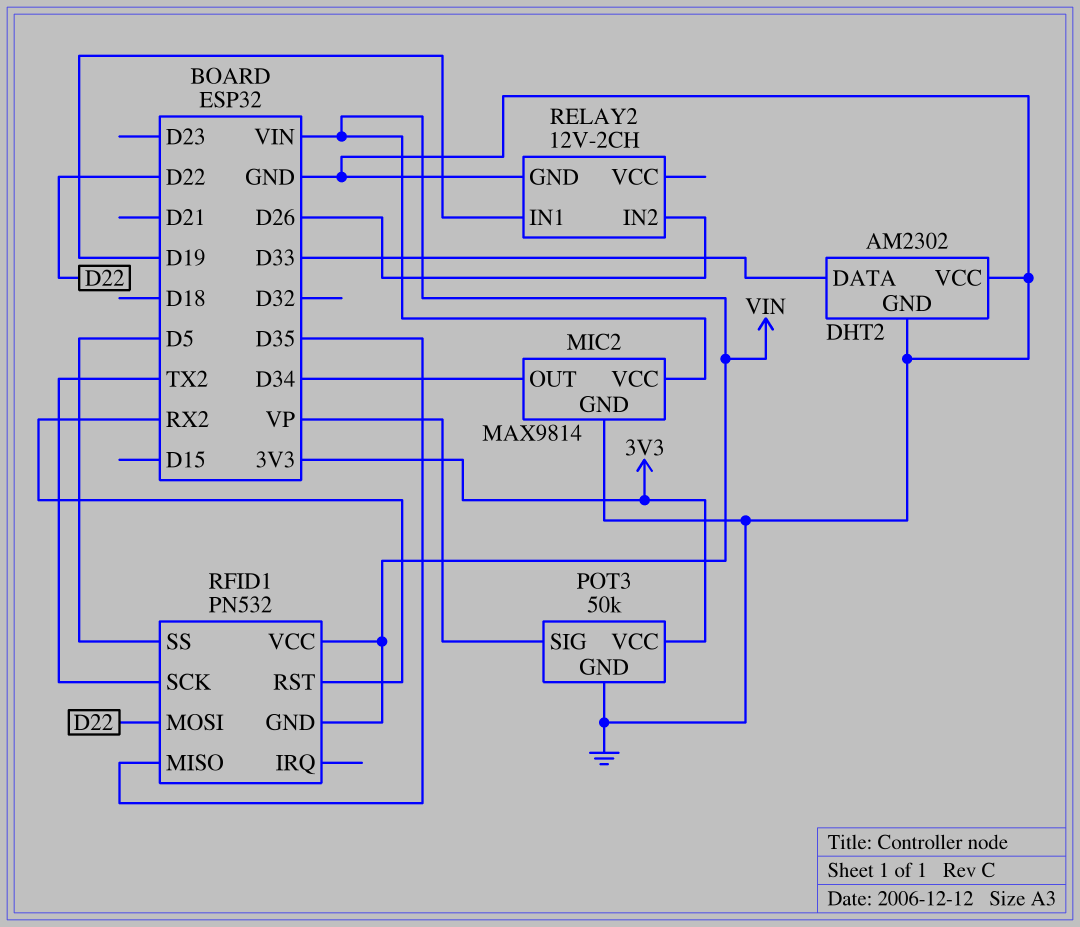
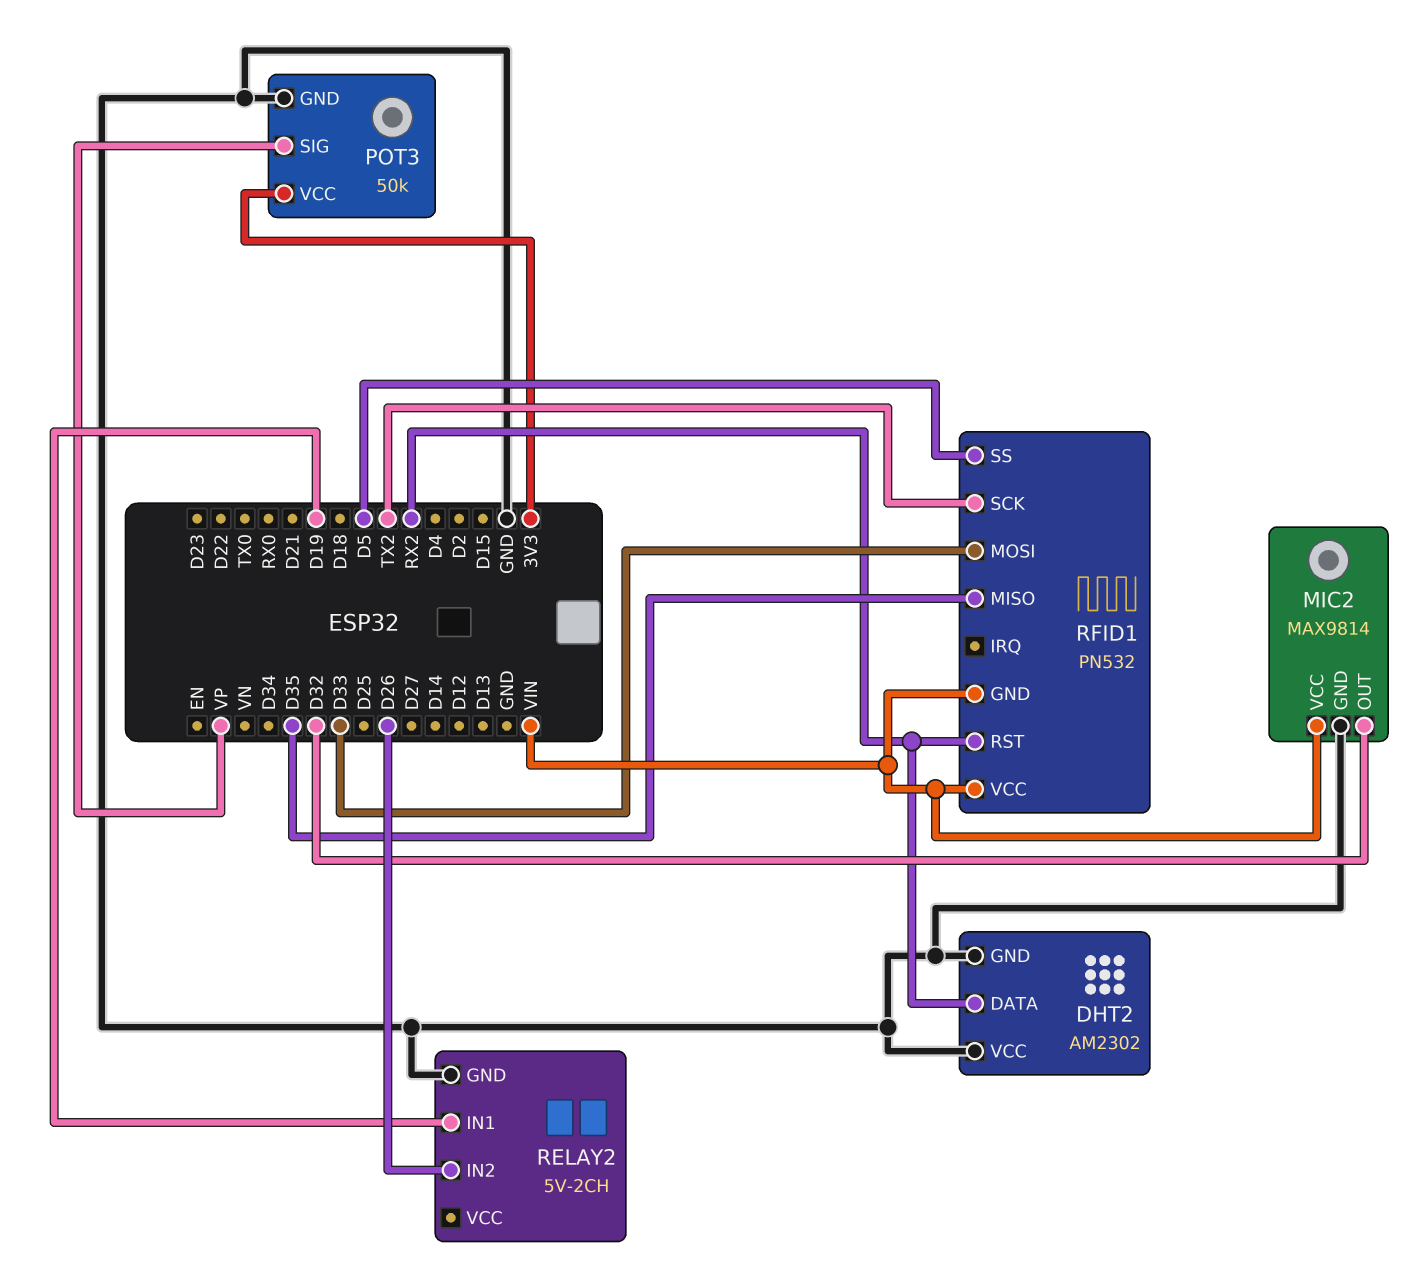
DHT2 pin DATA: D33 -> RX2
MIC2 pin OUT: D34 -> D32
RELAY2: 12V-2CH -> 5V-2CH
RFID1 pin MOSI: D22 -> D33

